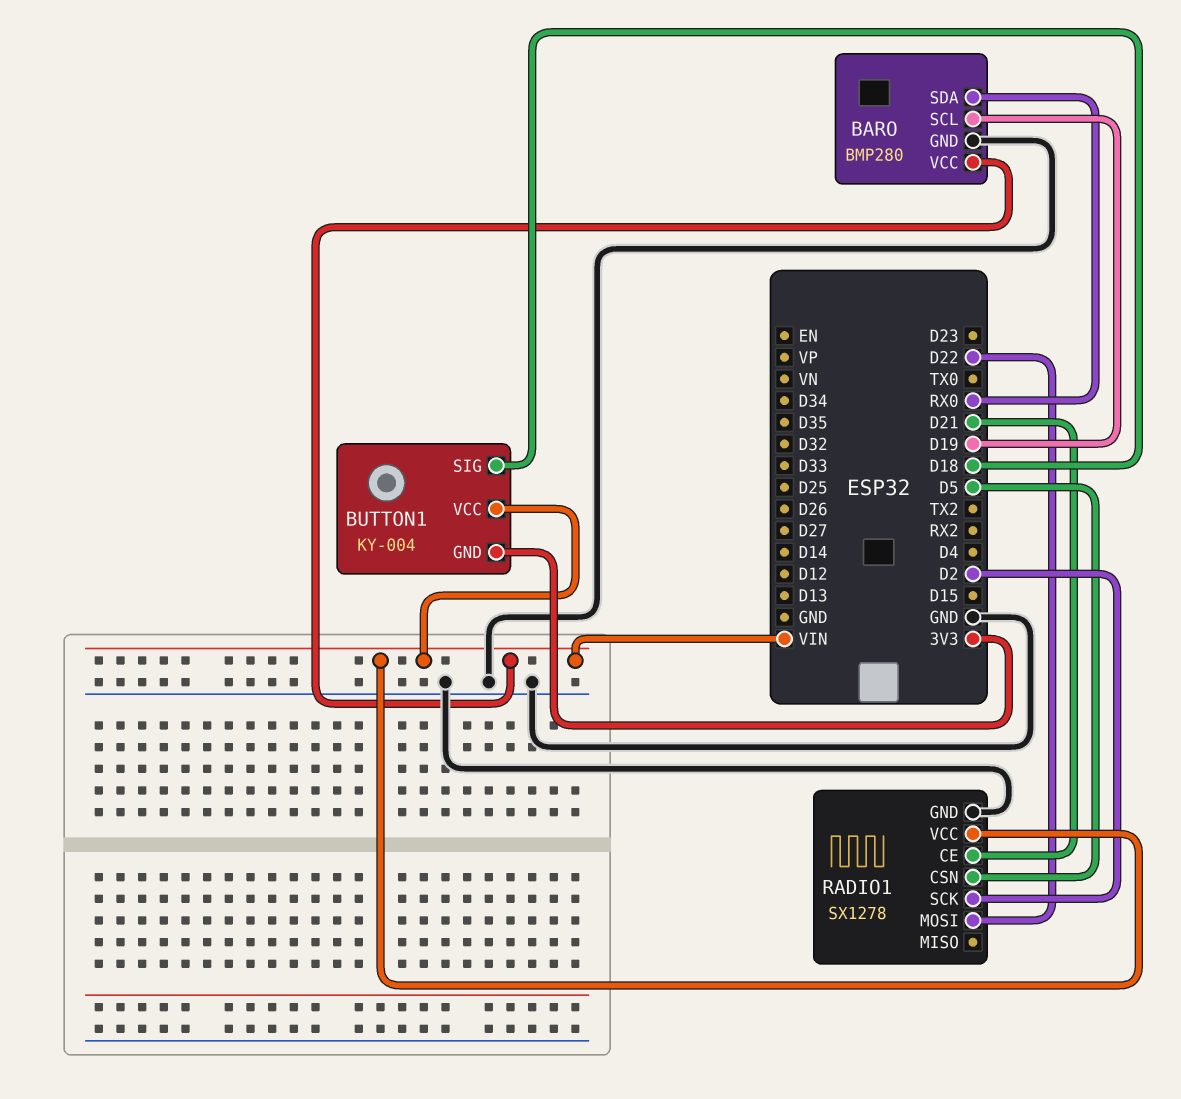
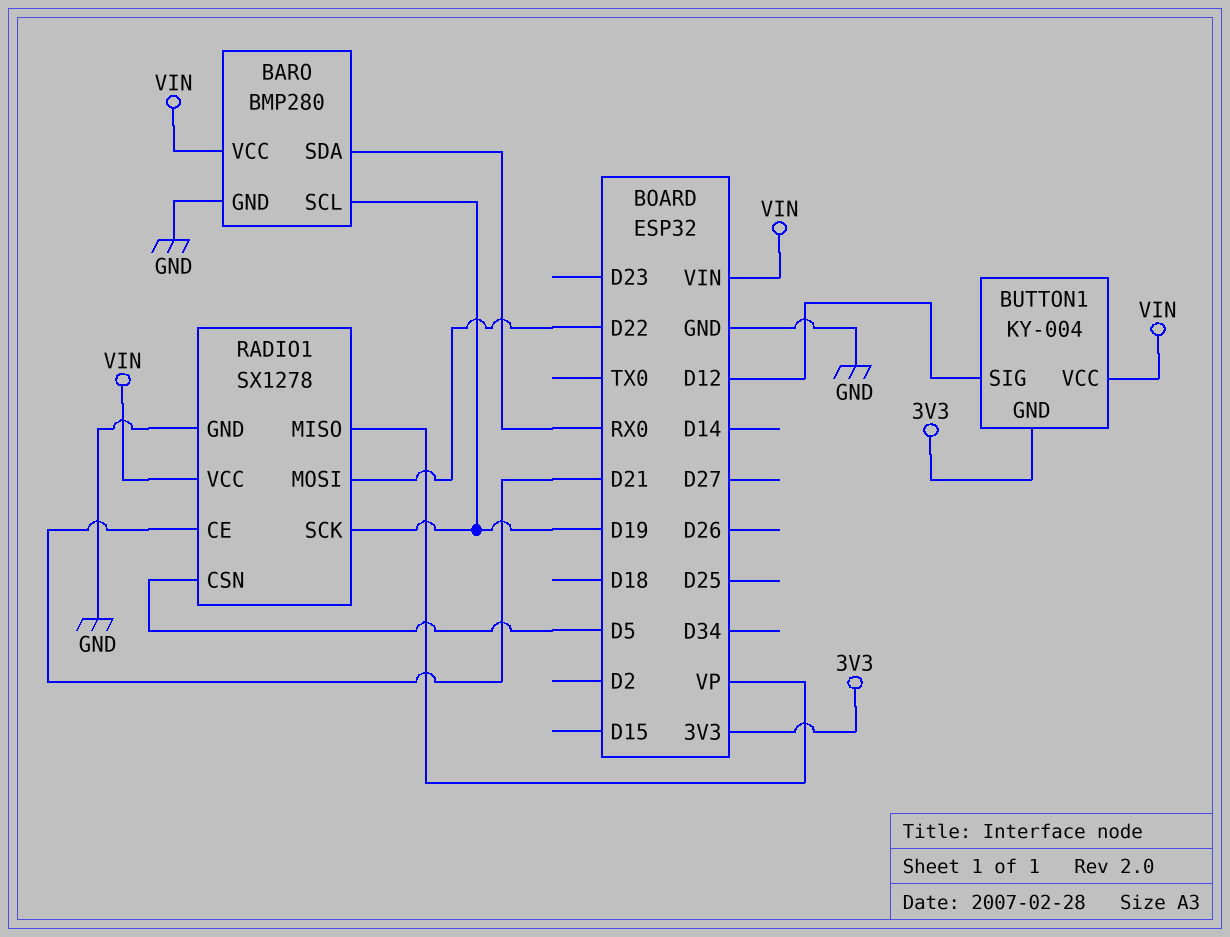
BUTTON1 pin SIG: D18 -> D12
RADIO1 pin MISO: none -> VP
RADIO1 pin SCK: D2 -> D19

